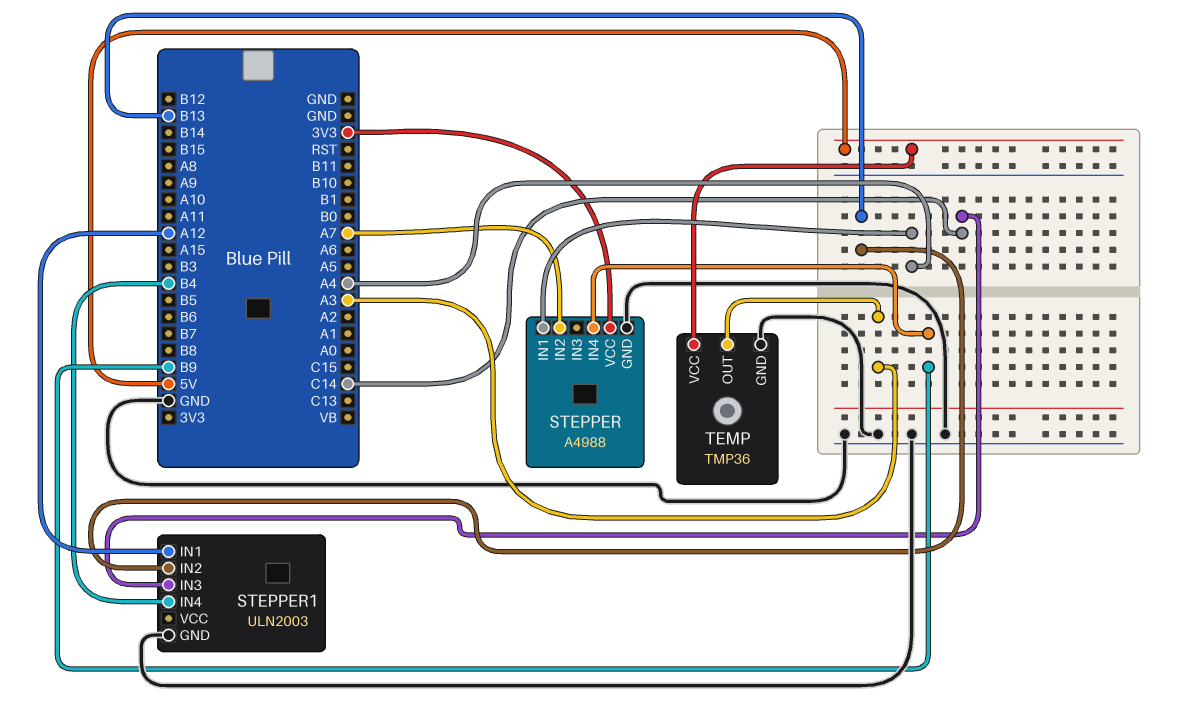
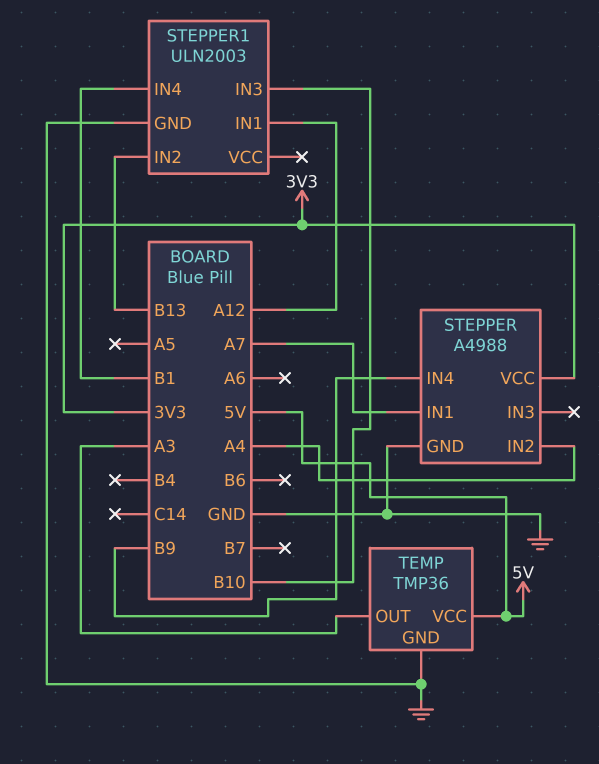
STEPPER pin IN1: A4 -> A7
STEPPER pin IN2: A7 -> A4
STEPPER1 pin IN3: C14 -> B10
STEPPER1 pin IN4: B4 -> B1

